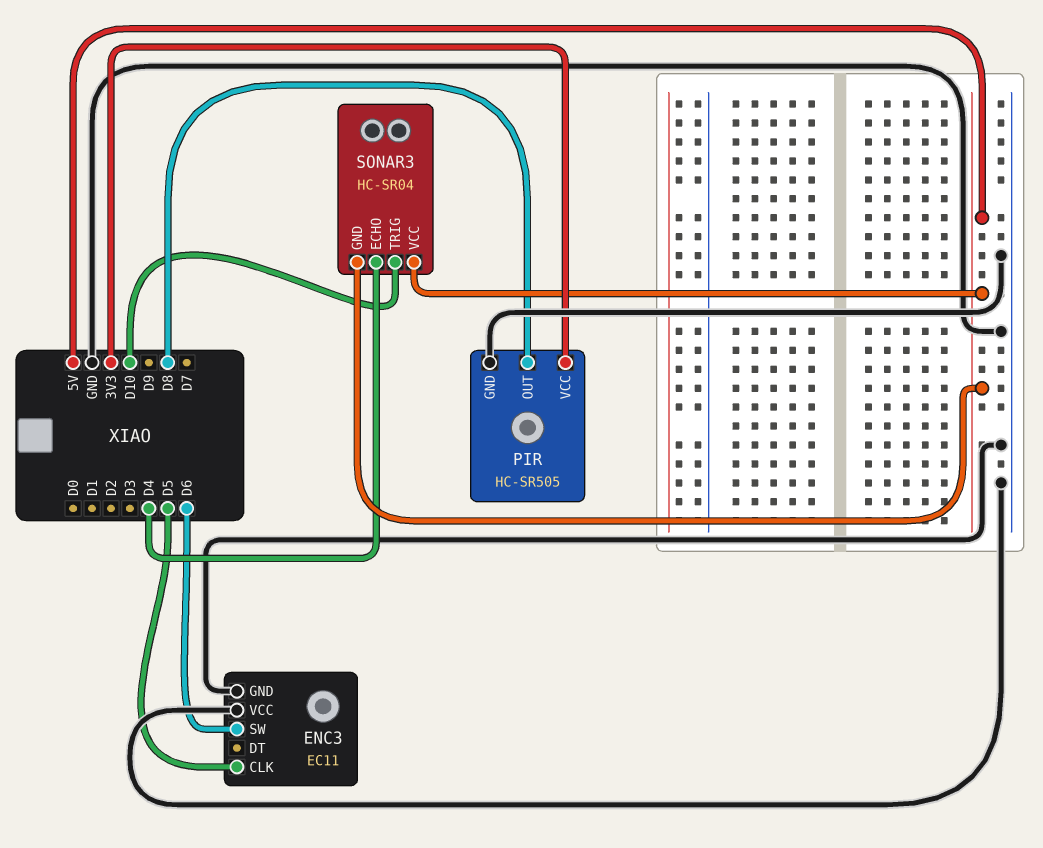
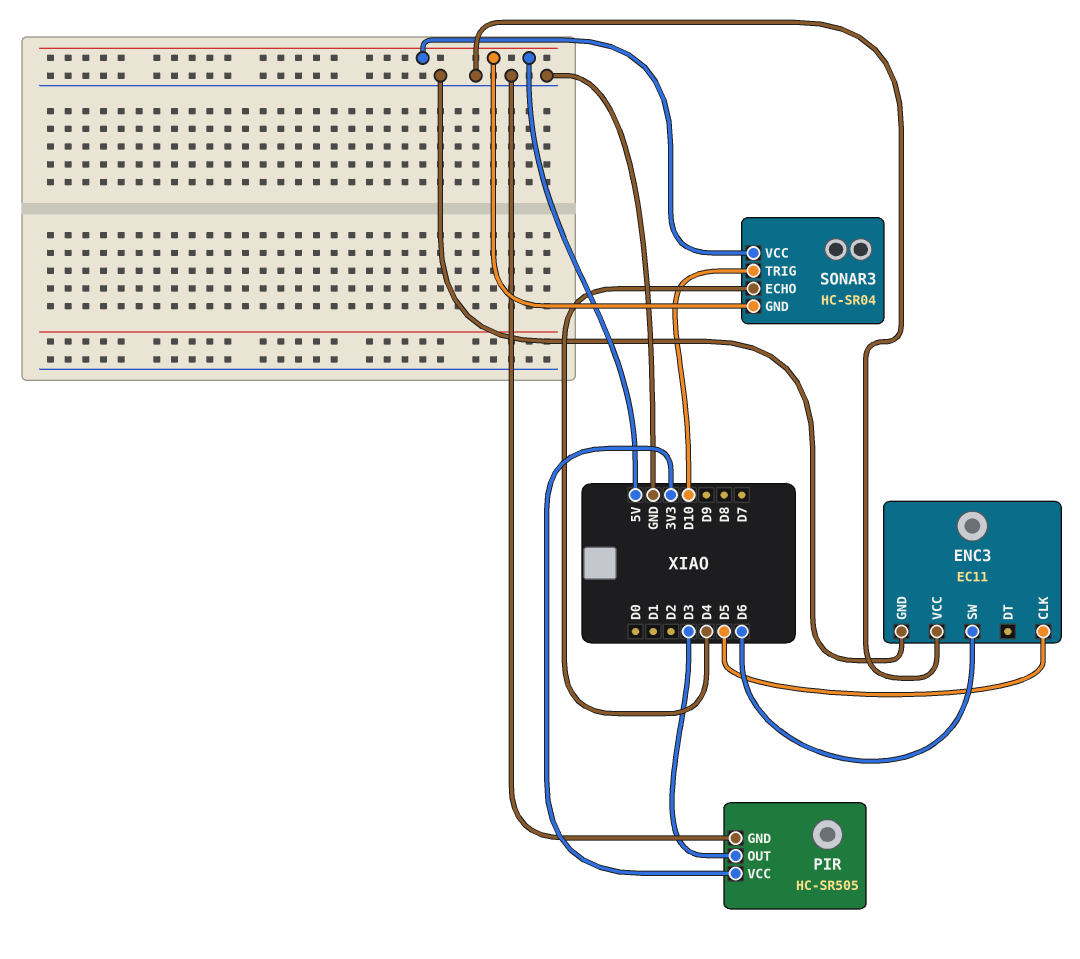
PIR pin OUT: D8 -> D3

